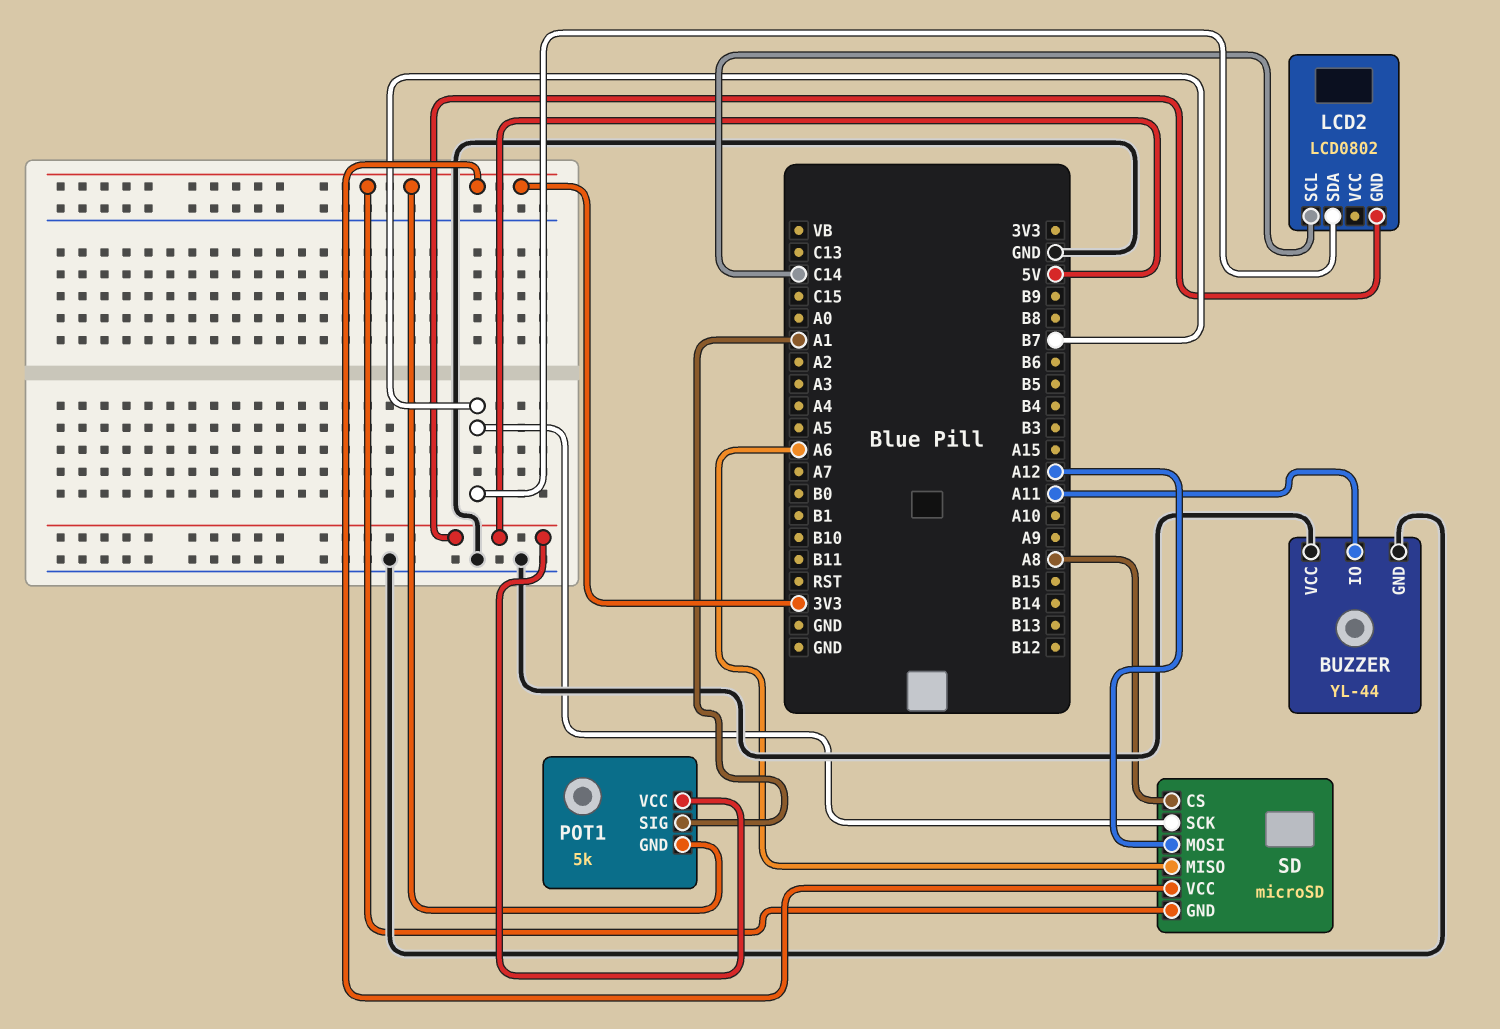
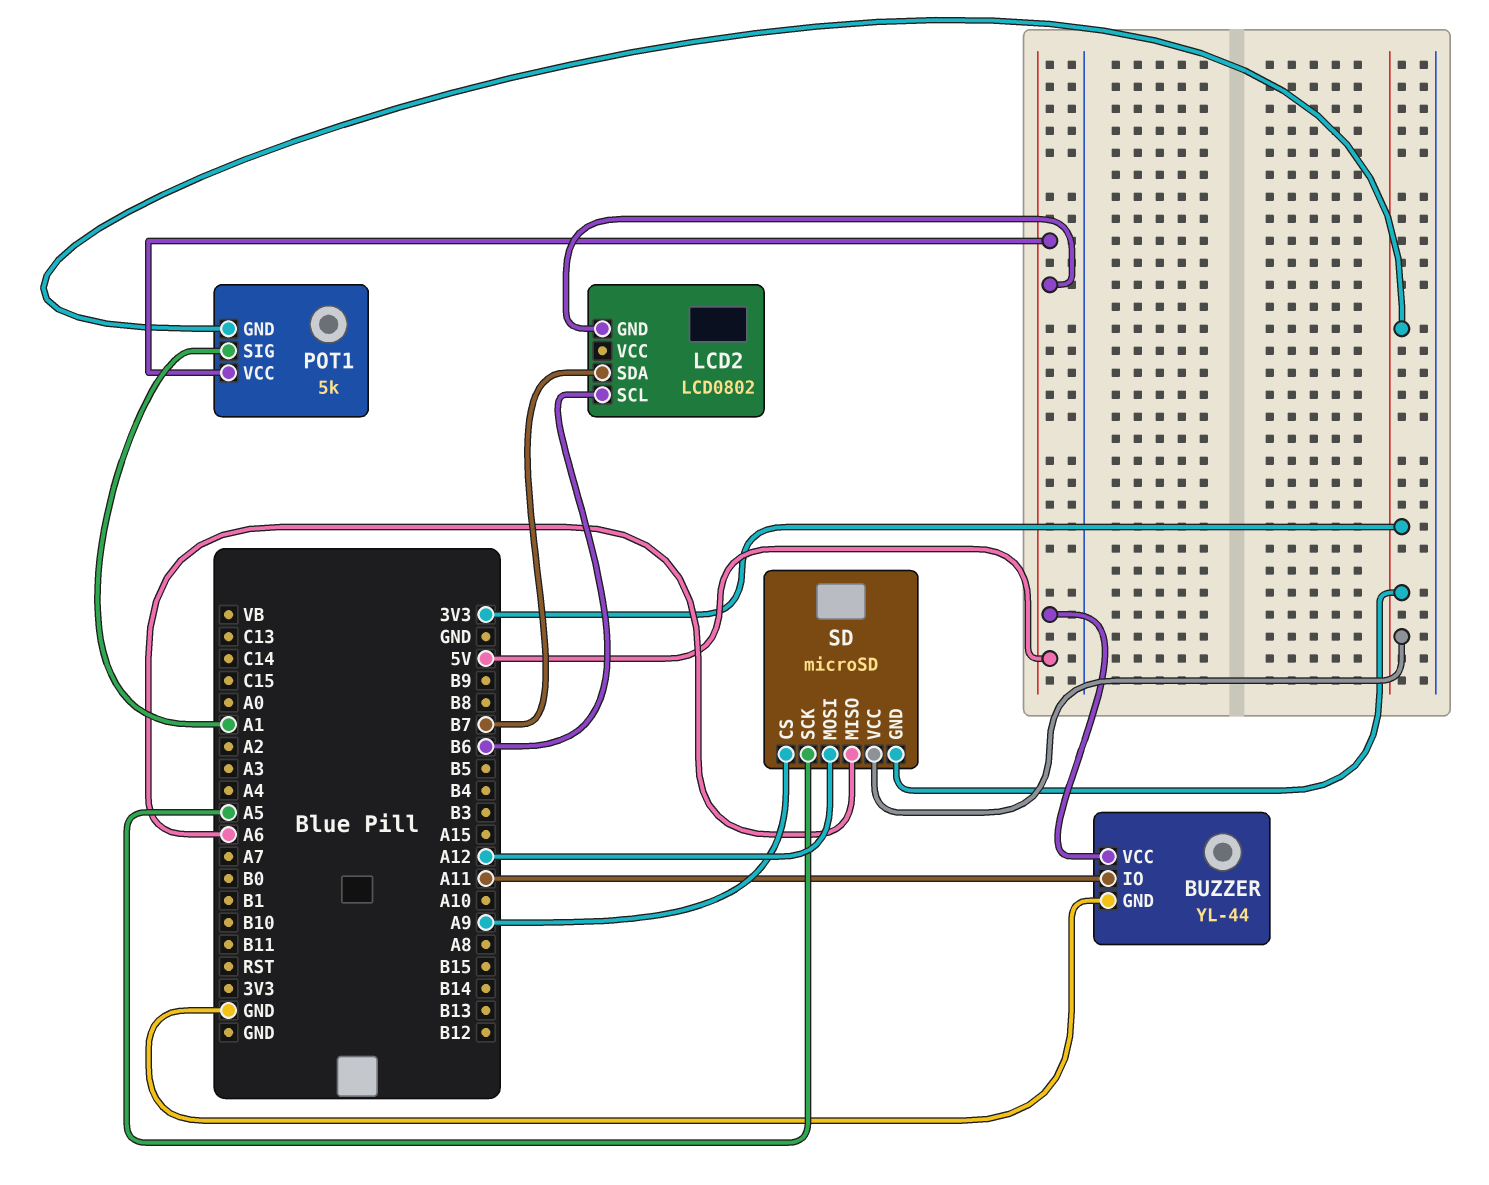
BUZZER pin VCC: GND -> 5V
LCD2 pin SCL: C14 -> B6
SD pin CS: A8 -> A9
SD pin SCK: B7 -> A5

